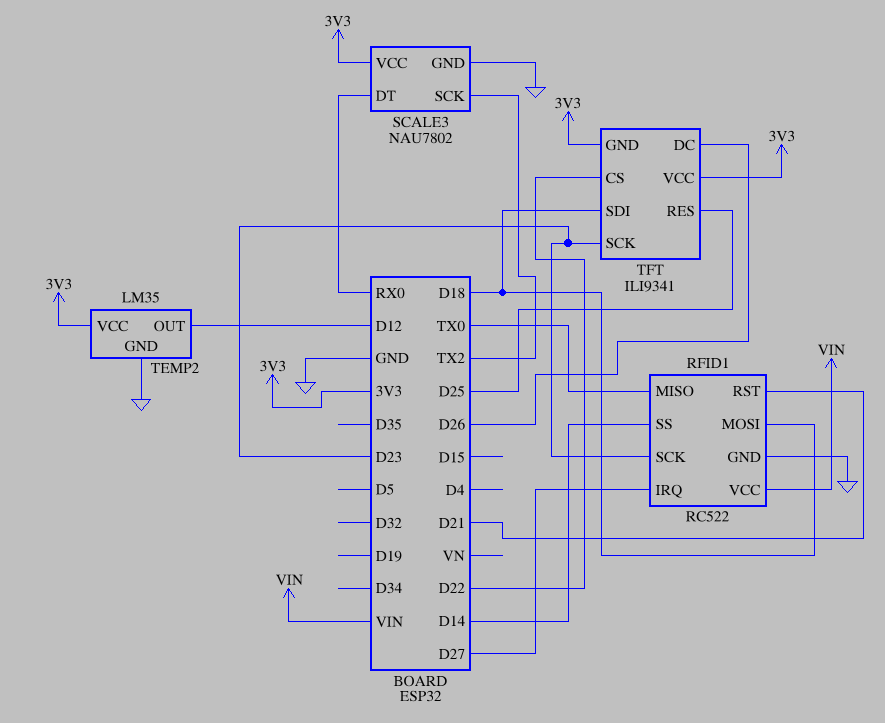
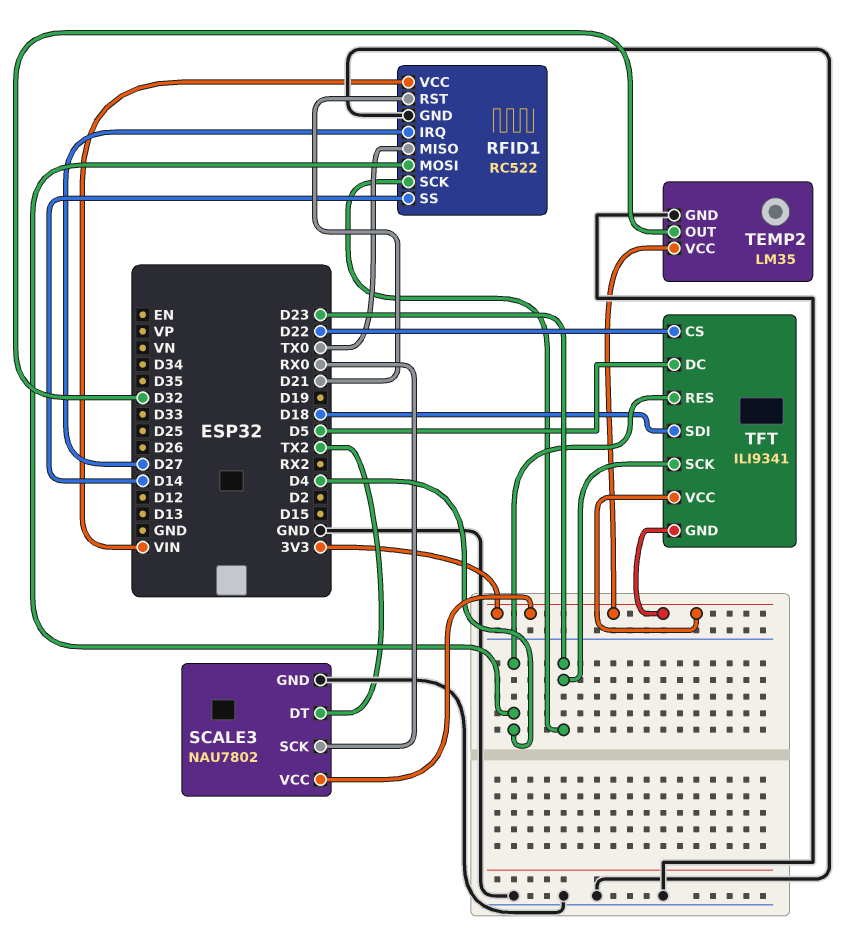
RFID1 pin MOSI: D18 -> D4
SCALE3 pin DT: RX0 -> TX2
SCALE3 pin SCK: TX2 -> RX0
TEMP2 pin OUT: D12 -> D32
TFT pin DC: D26 -> D5
TFT pin RES: D25 -> D4

